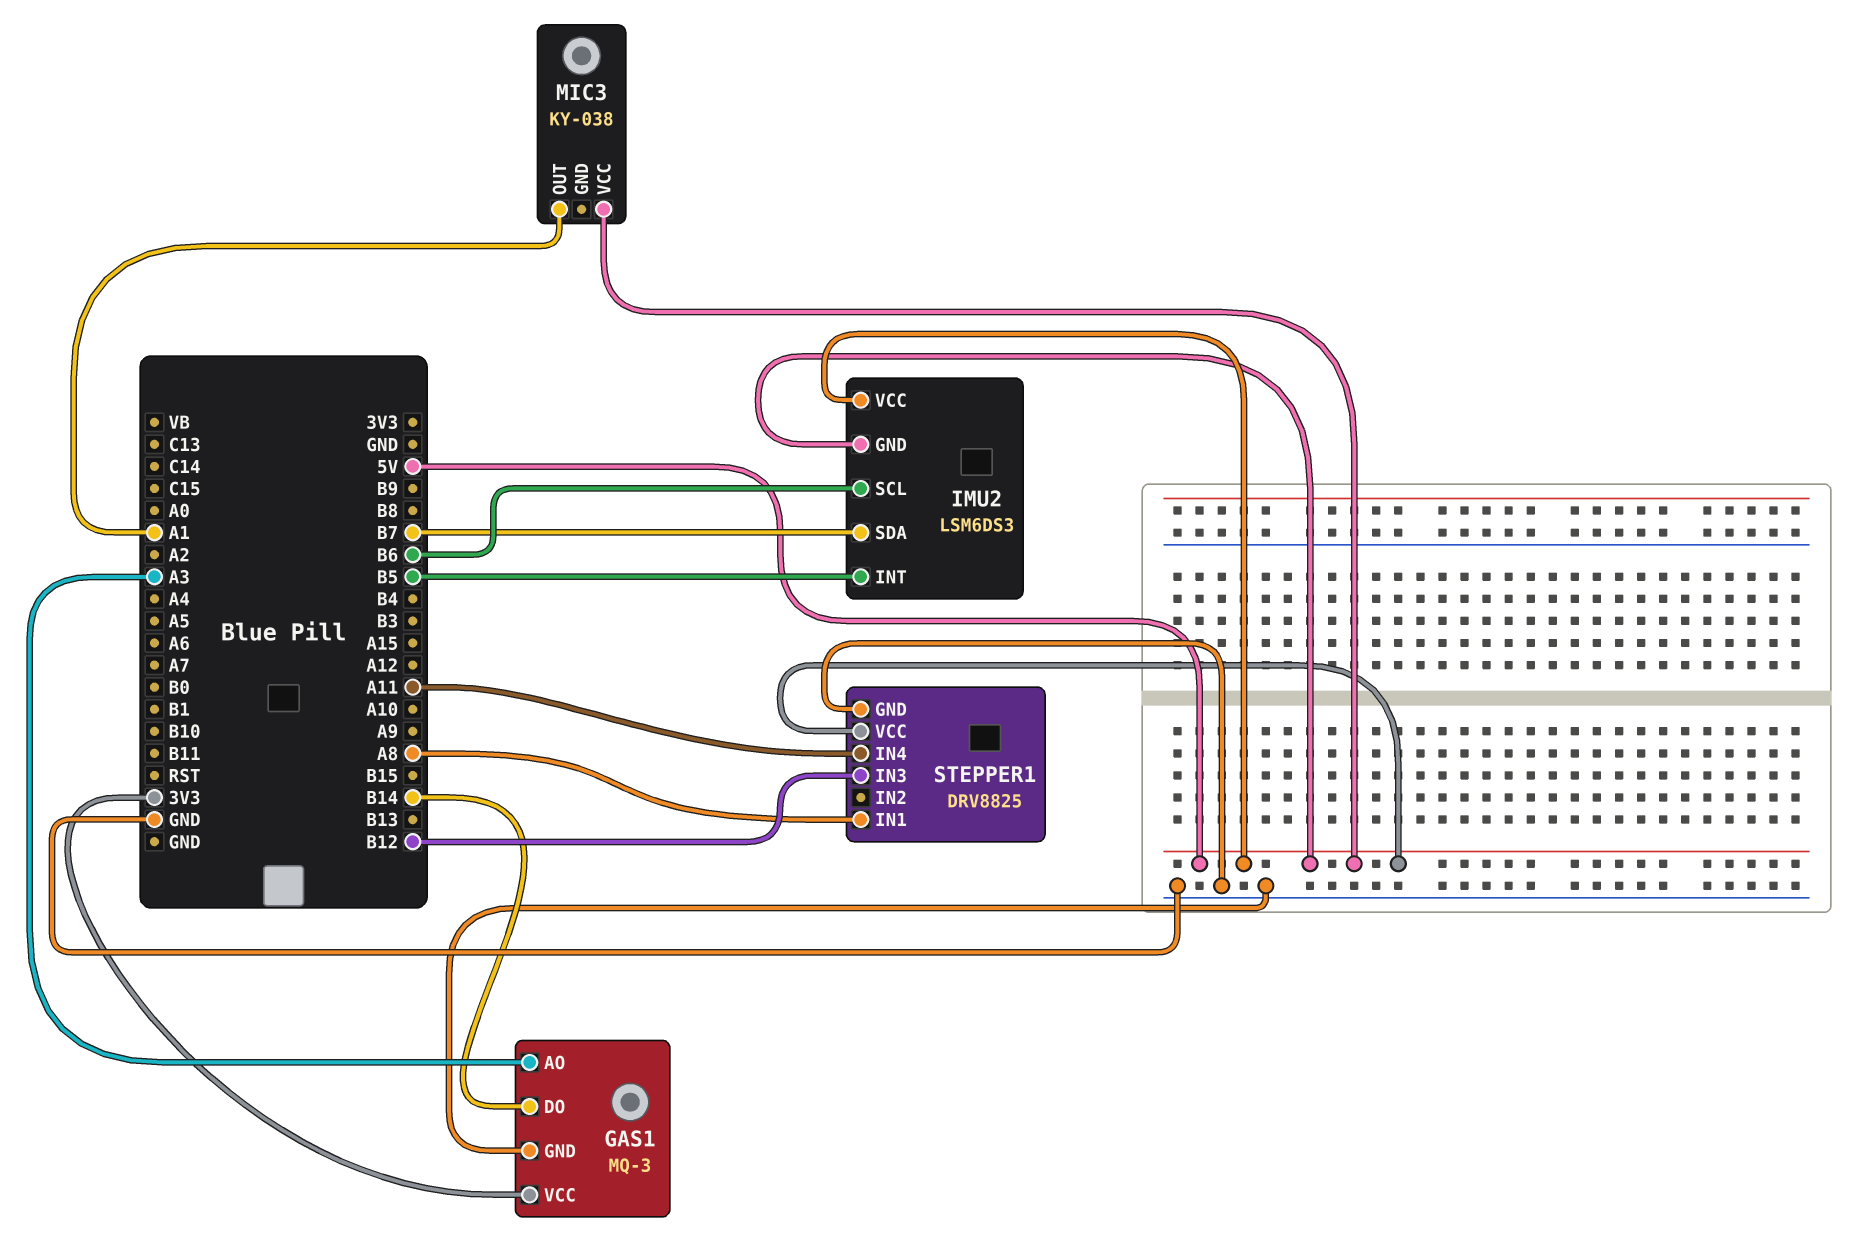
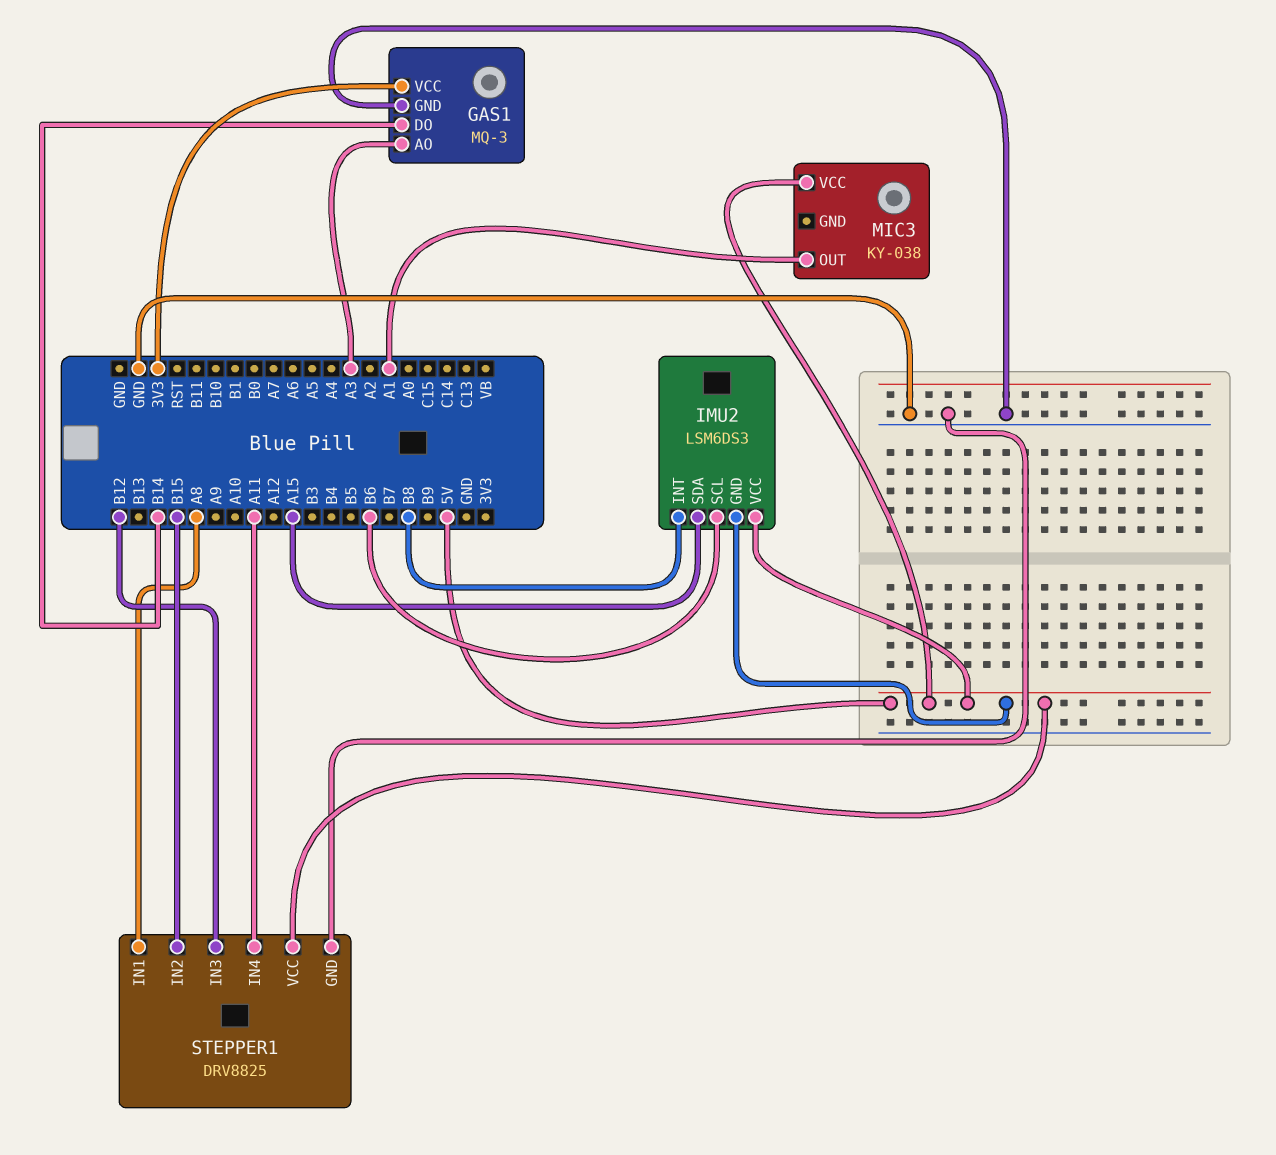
IMU2 pin INT: B5 -> B8
IMU2 pin SDA: B7 -> A15
STEPPER1 pin IN2: none -> B15

